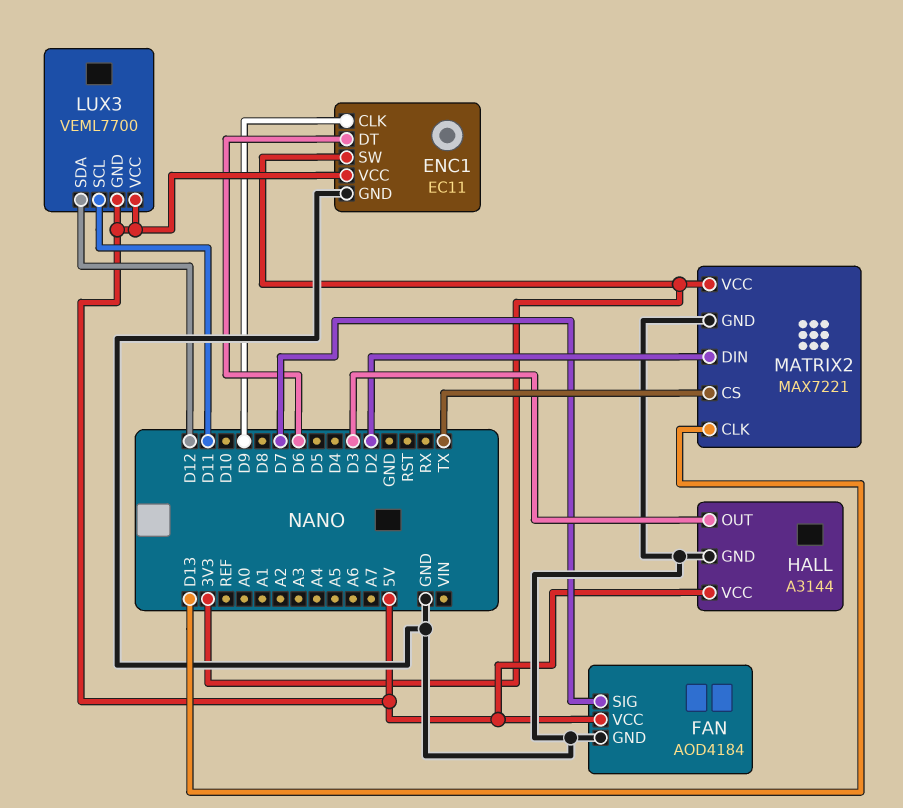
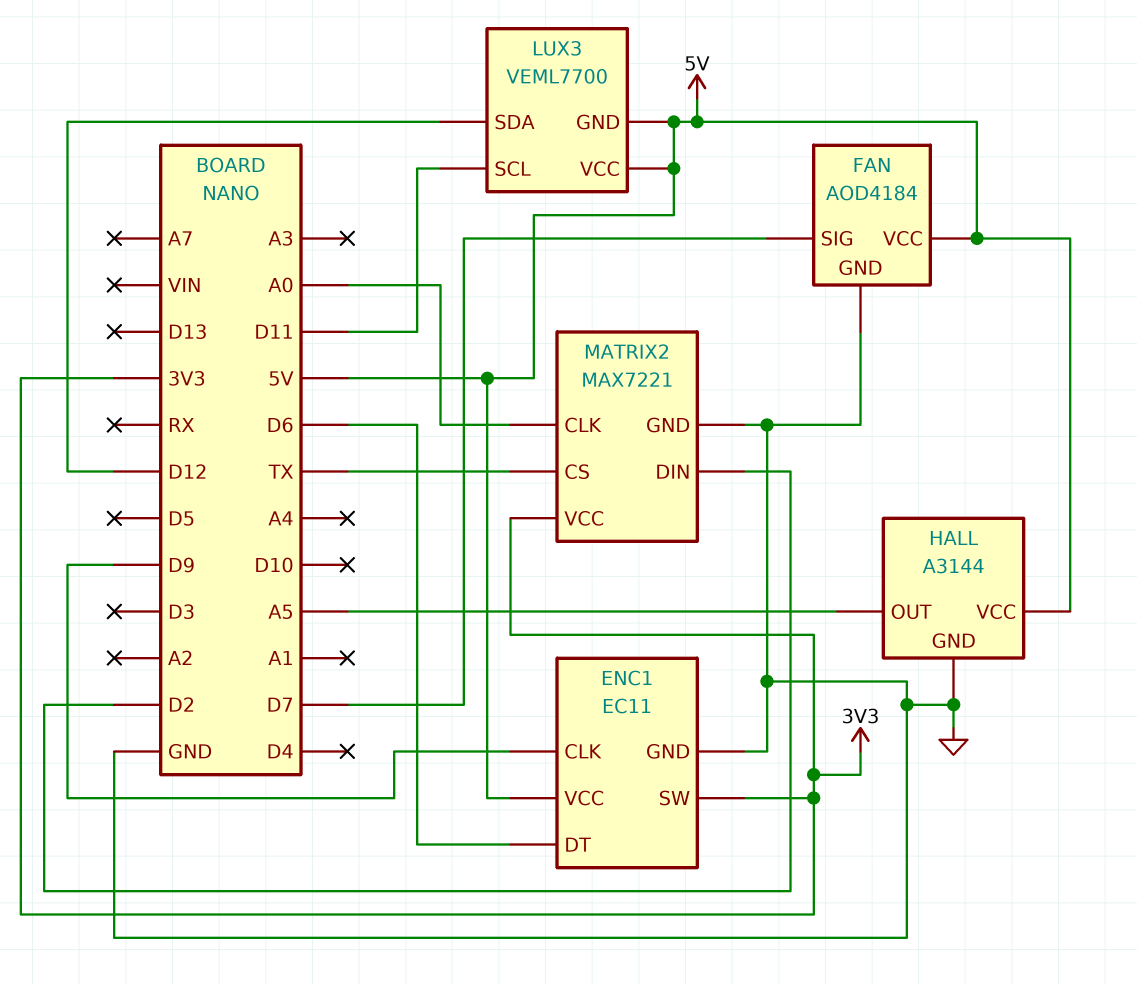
HALL pin OUT: D3 -> A5
MATRIX2 pin CLK: D13 -> A0

